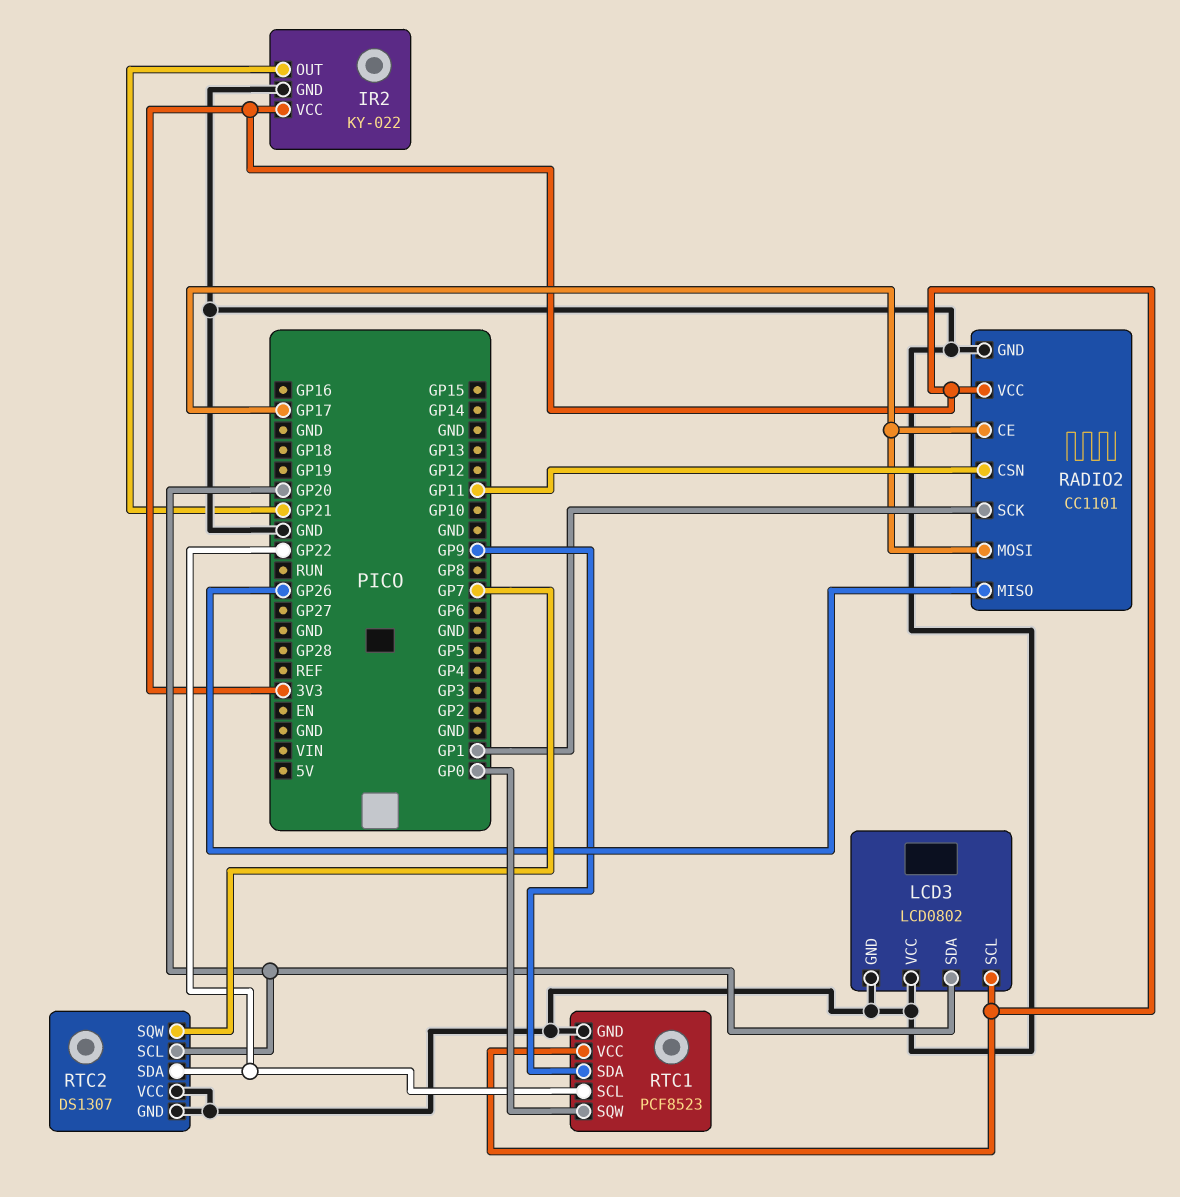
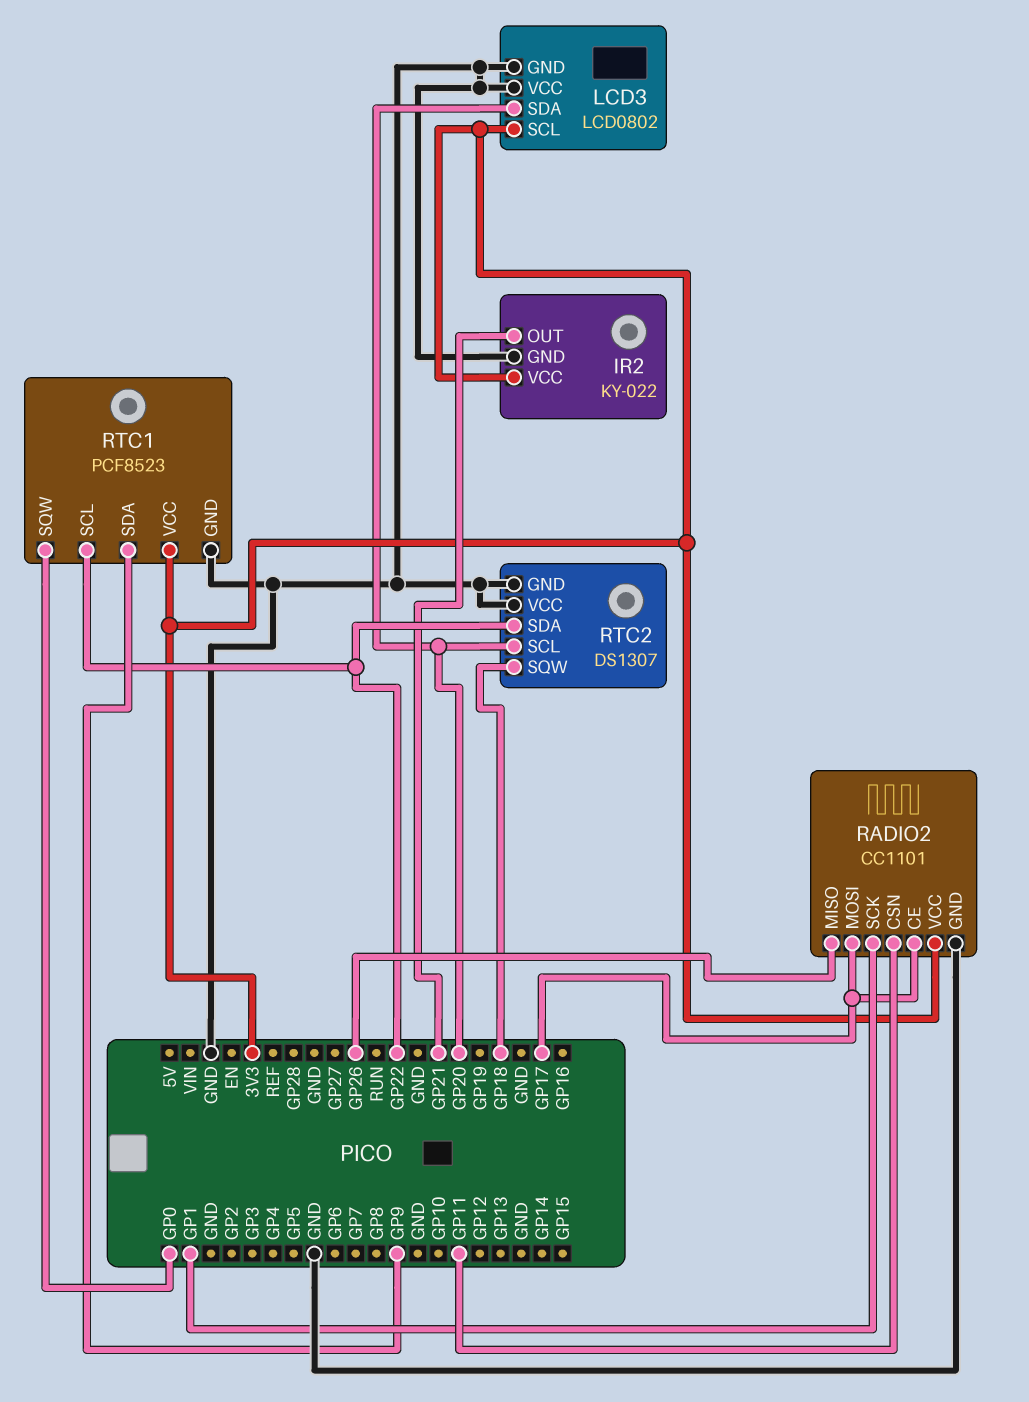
RTC2 pin SQW: GP7 -> GP18

